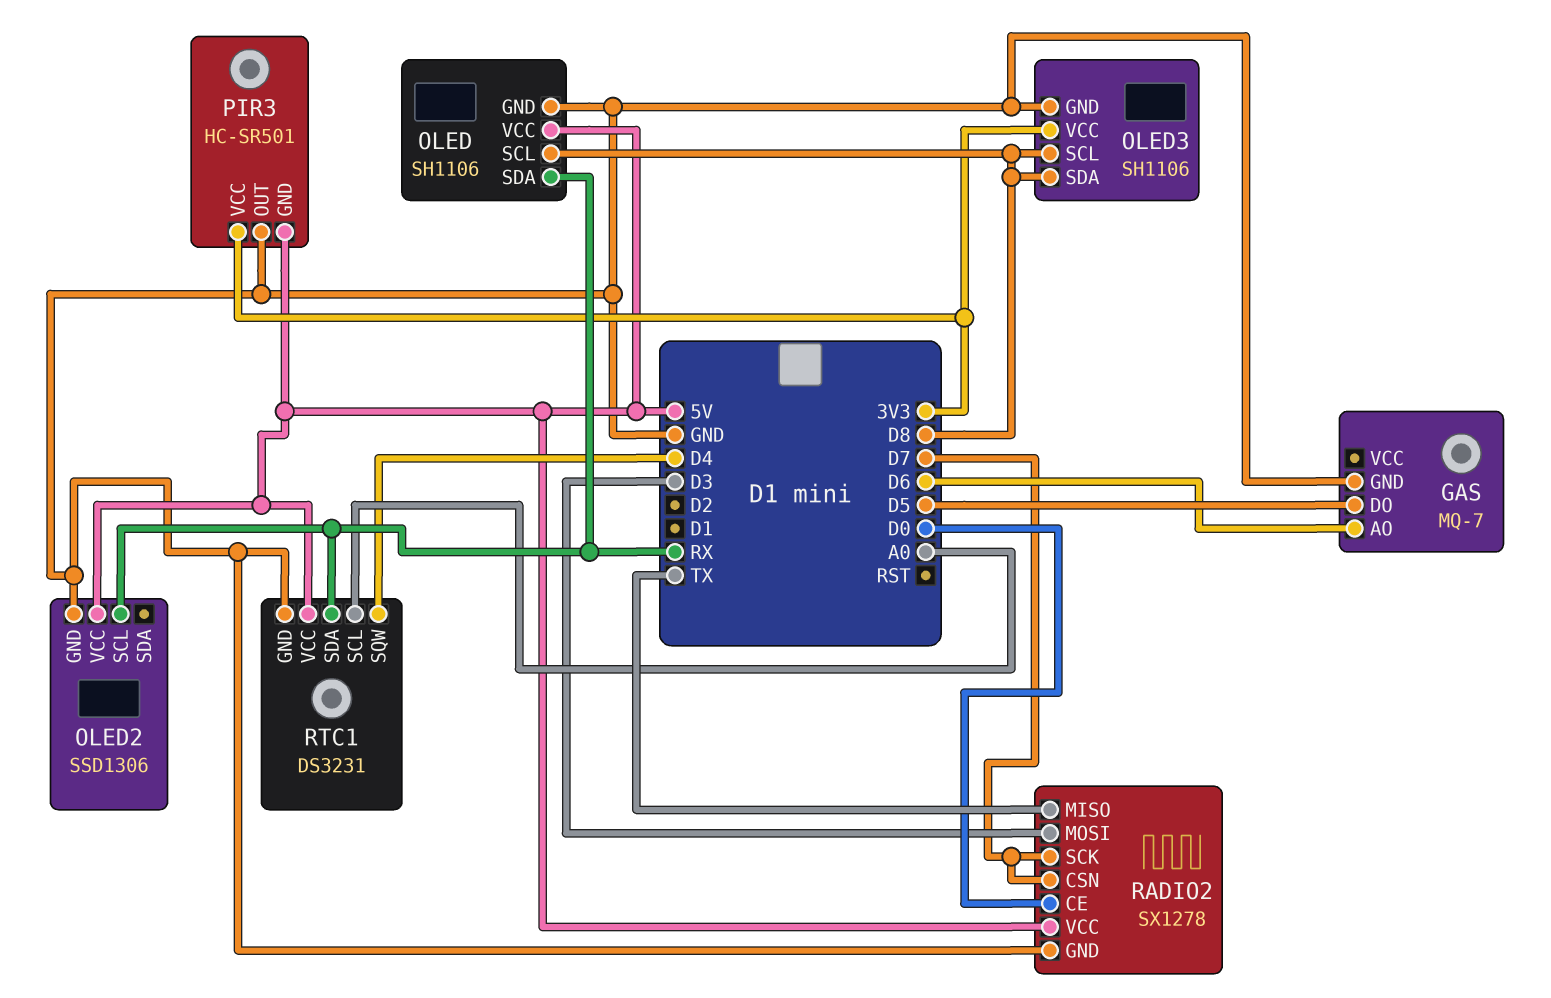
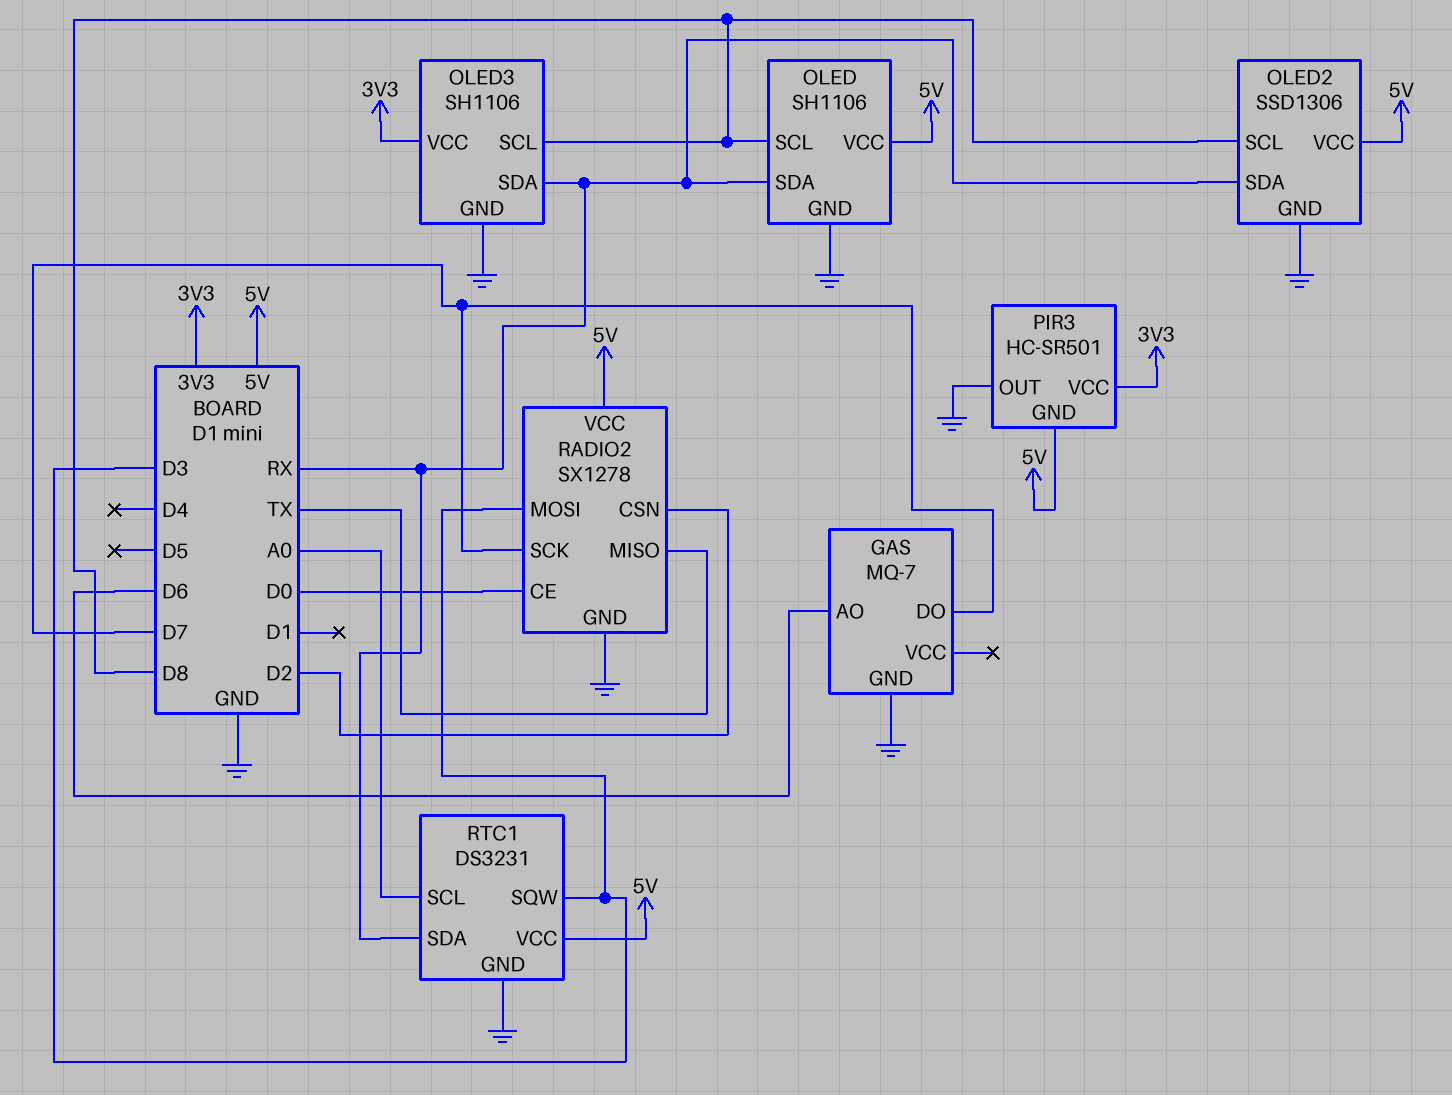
GAS pin DO: D5 -> D7
OLED2 pin SCL: RX -> D8
OLED2 pin SDA: none -> RX
OLED3 pin SDA: D8 -> RX
RADIO2 pin CSN: D7 -> D2
RTC1 pin SQW: D4 -> D3

